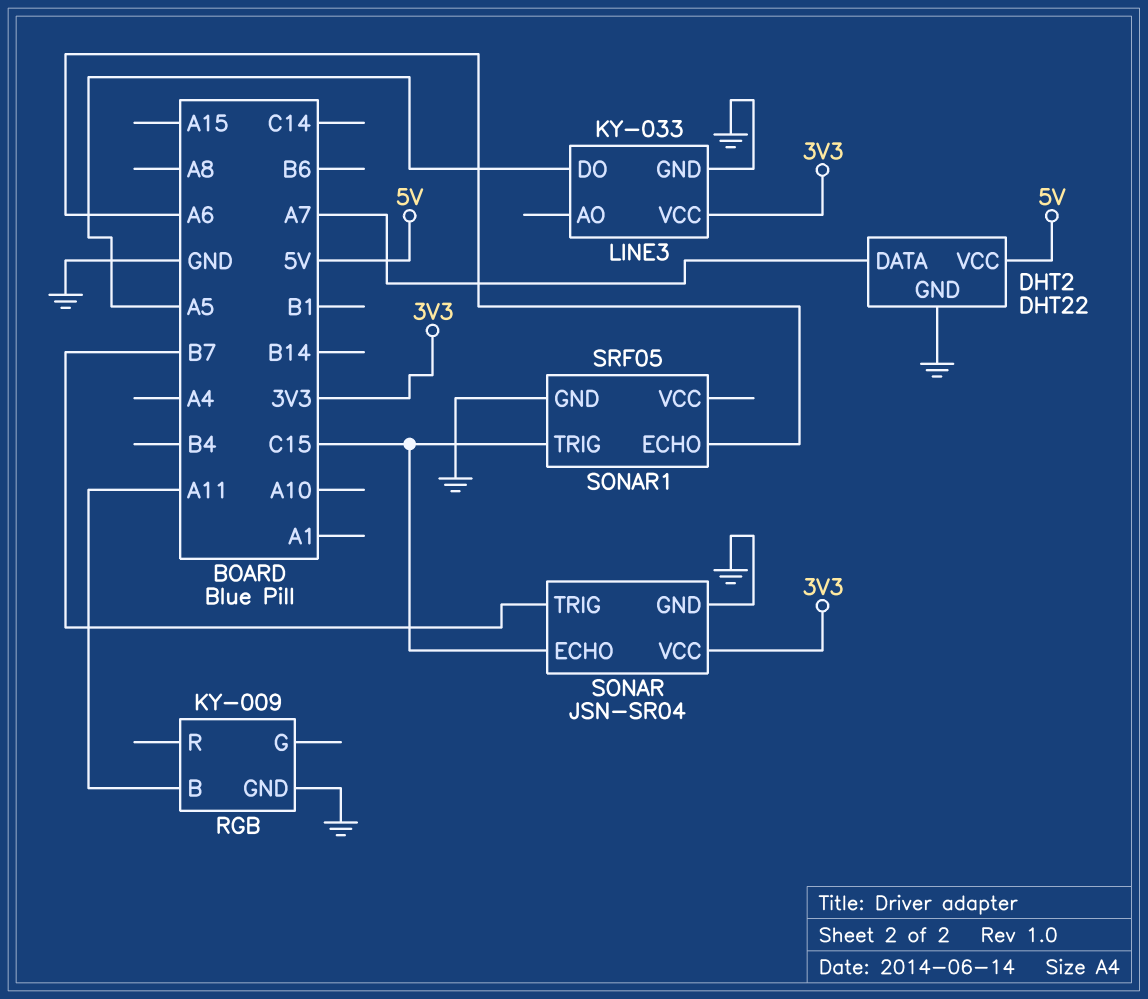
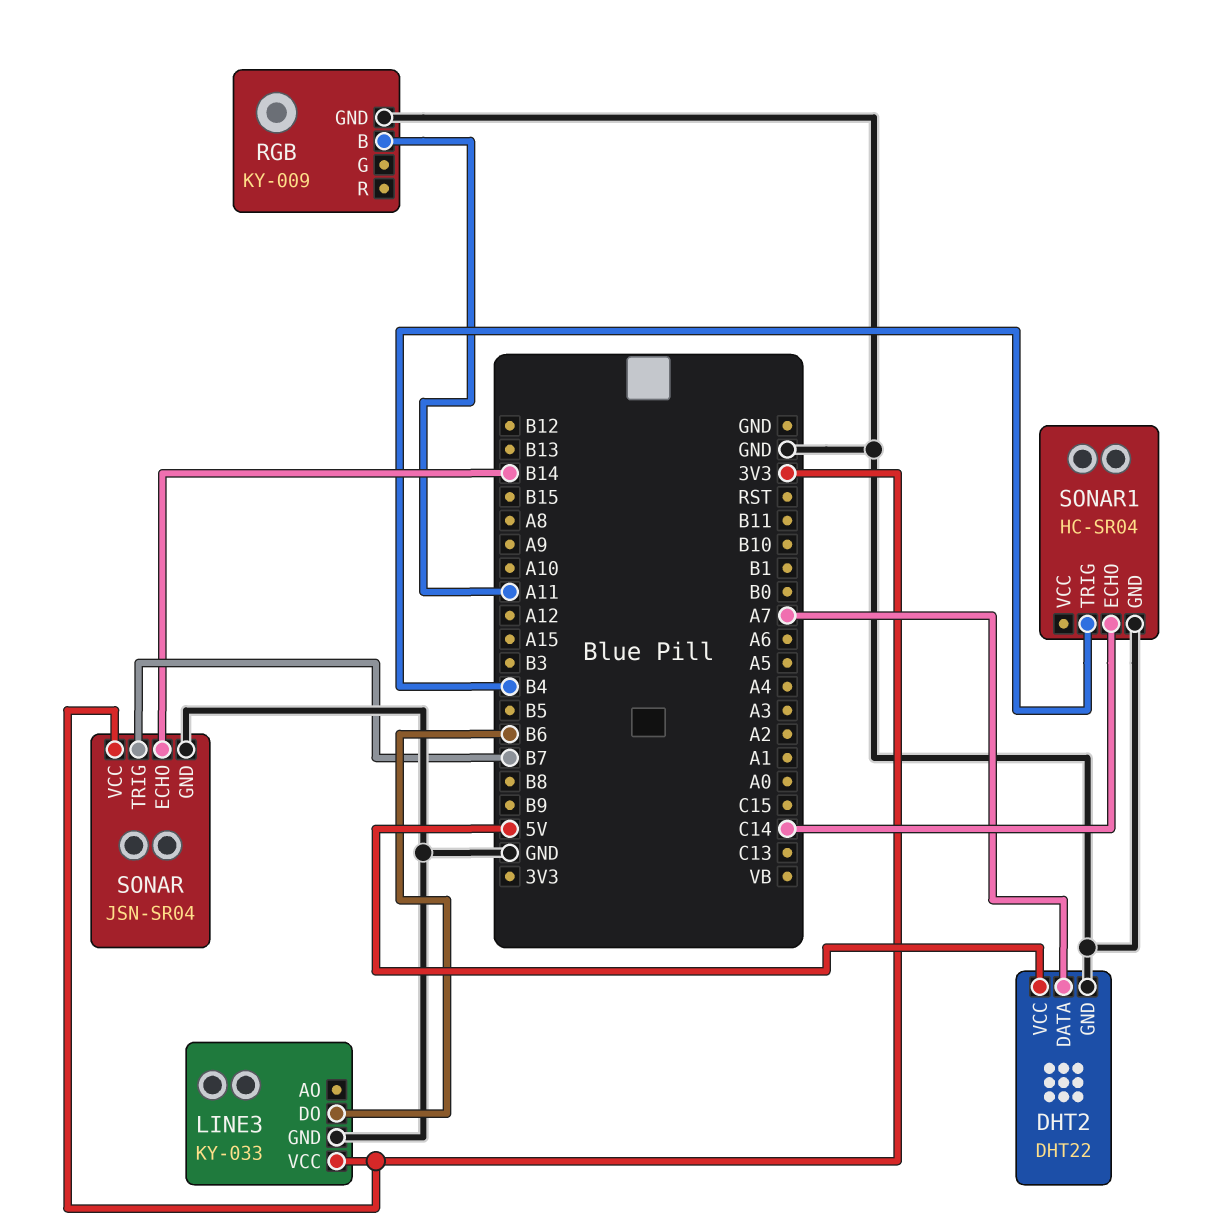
LINE3 pin DO: A5 -> B6
SONAR pin ECHO: C15 -> B14
SONAR1: SRF05 -> HC-SR04
SONAR1 pin ECHO: A6 -> C14
SONAR1 pin TRIG: C15 -> B4

